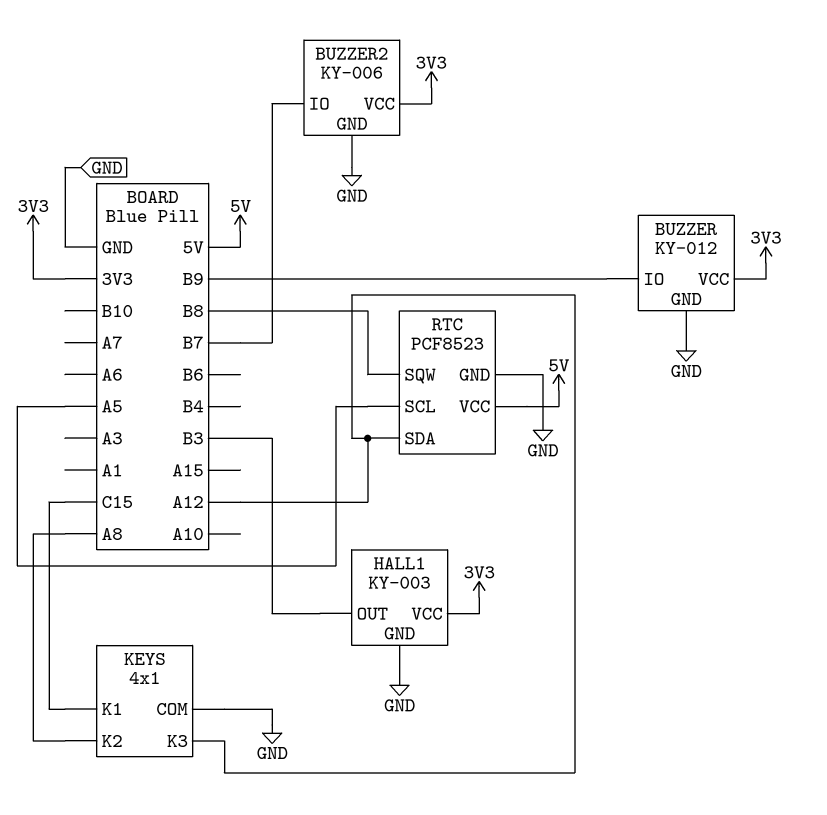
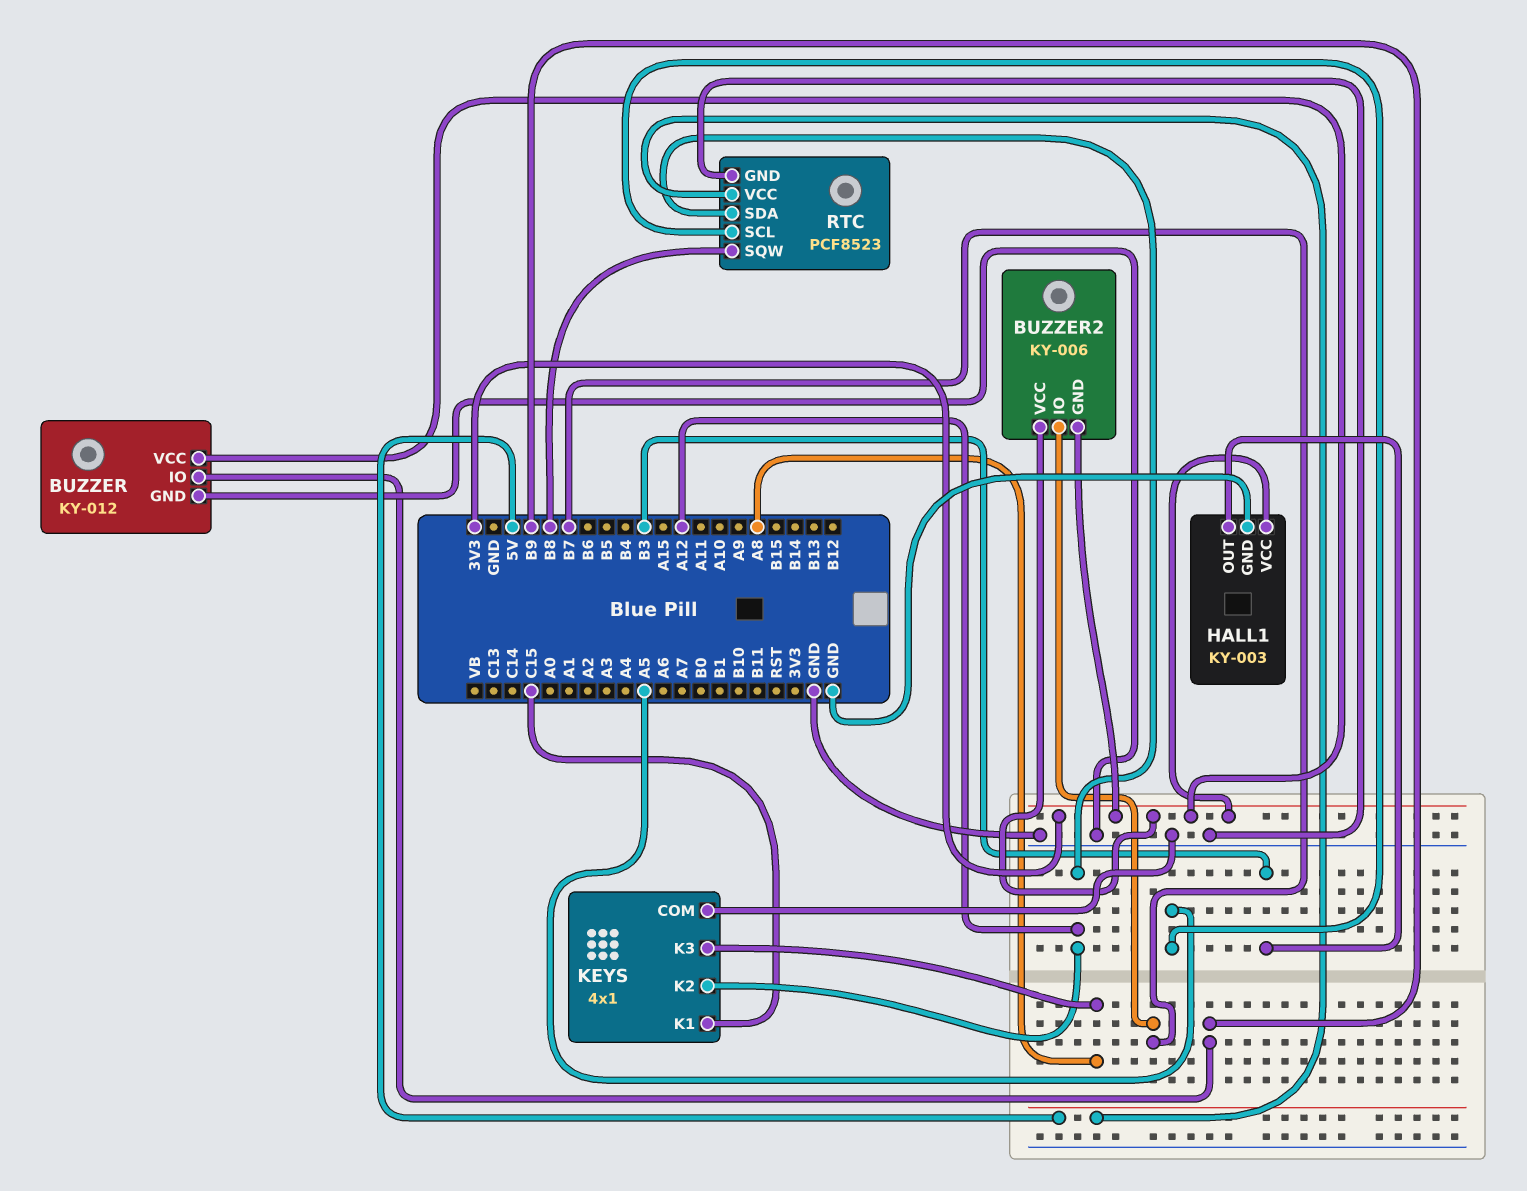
BUZZER2 pin GND: GND -> 3V3
KEYS pin K2: A8 -> A12
KEYS pin K3: A12 -> A8

